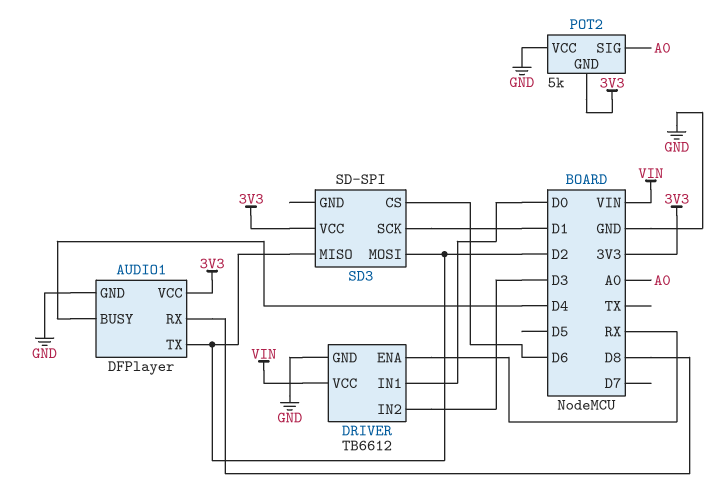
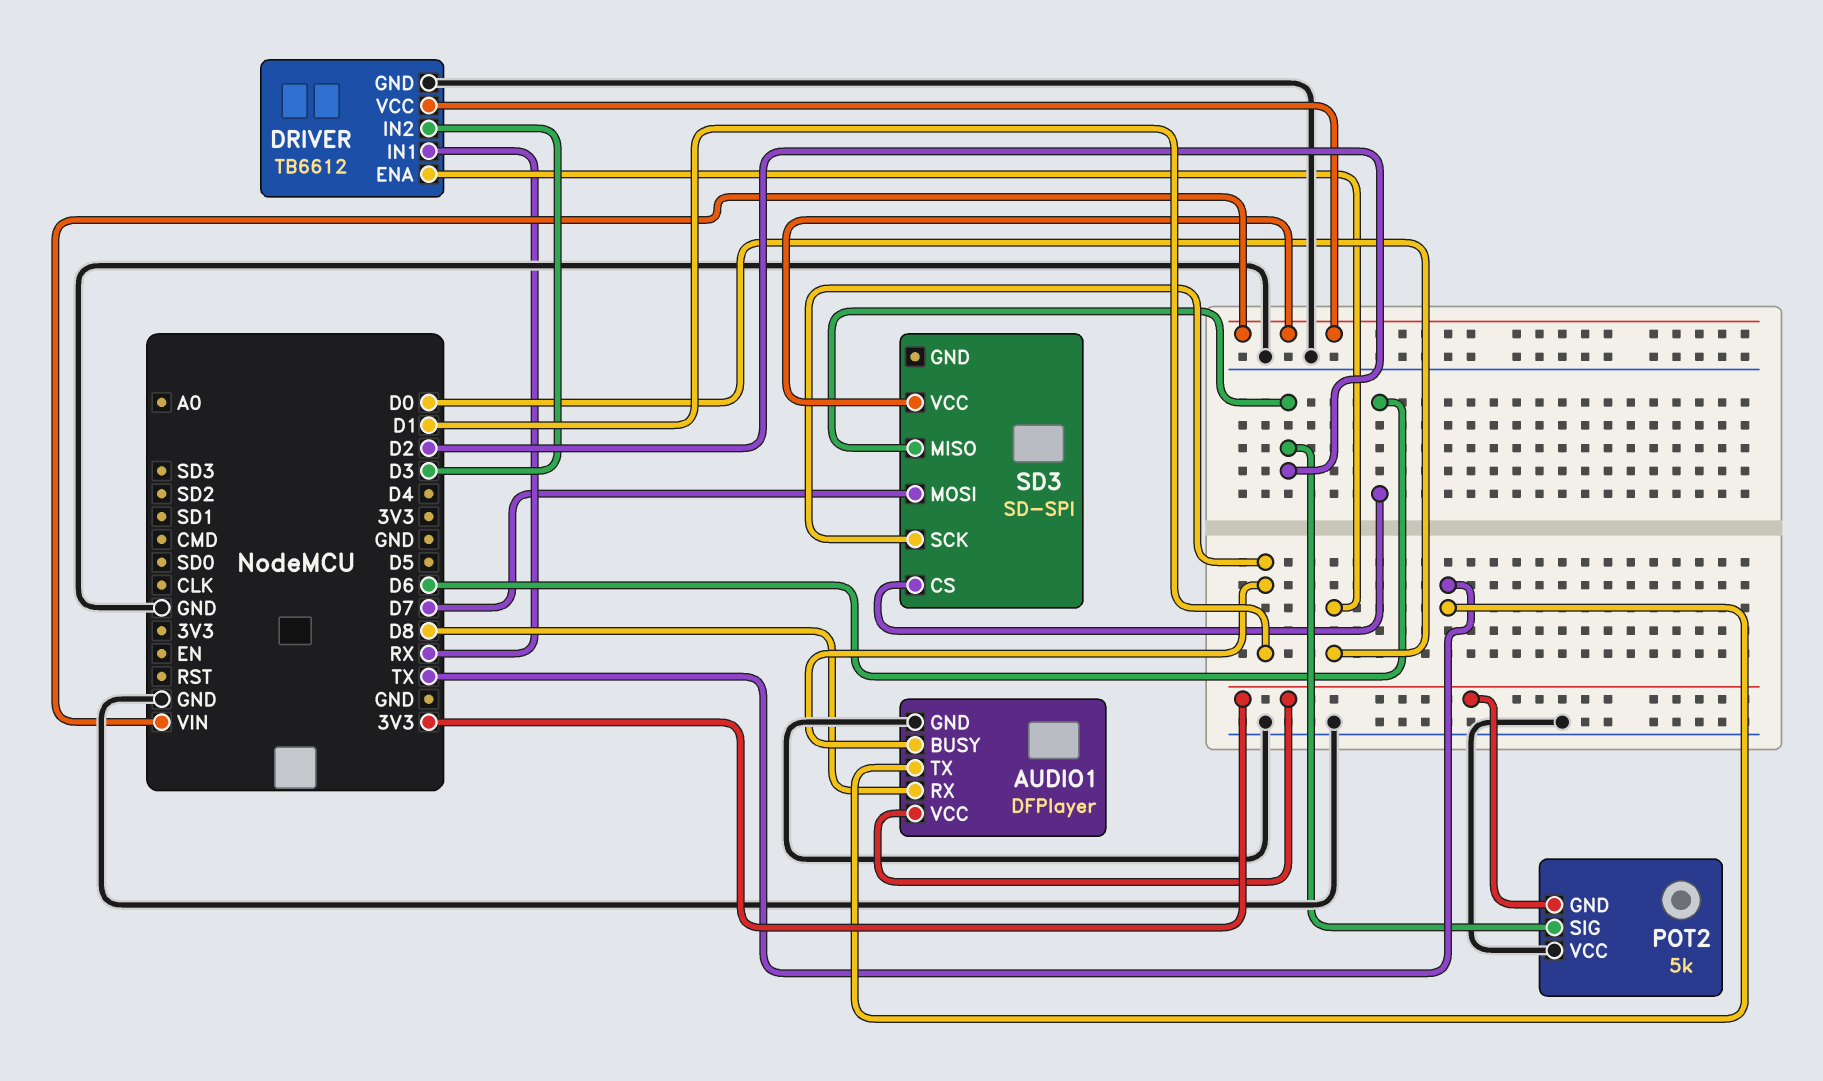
AUDIO1 pin BUSY: D4 -> D1
AUDIO1 pin TX: D2 -> TX
DRIVER pin ENA: RX -> D0
DRIVER pin IN1: D0 -> RX
POT2 pin SIG: A0 -> D2
SD3 pin MOSI: D2 -> D7
SD3 pin VCC: 3V3 -> VIN

